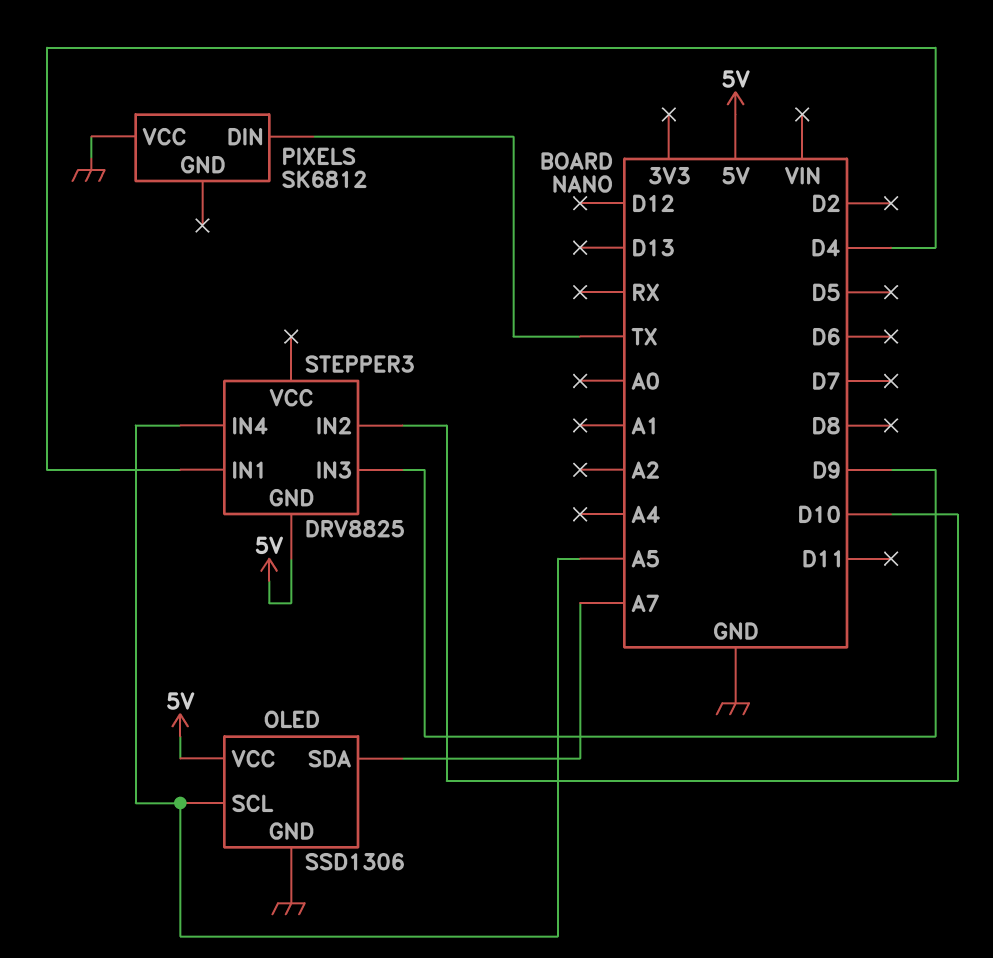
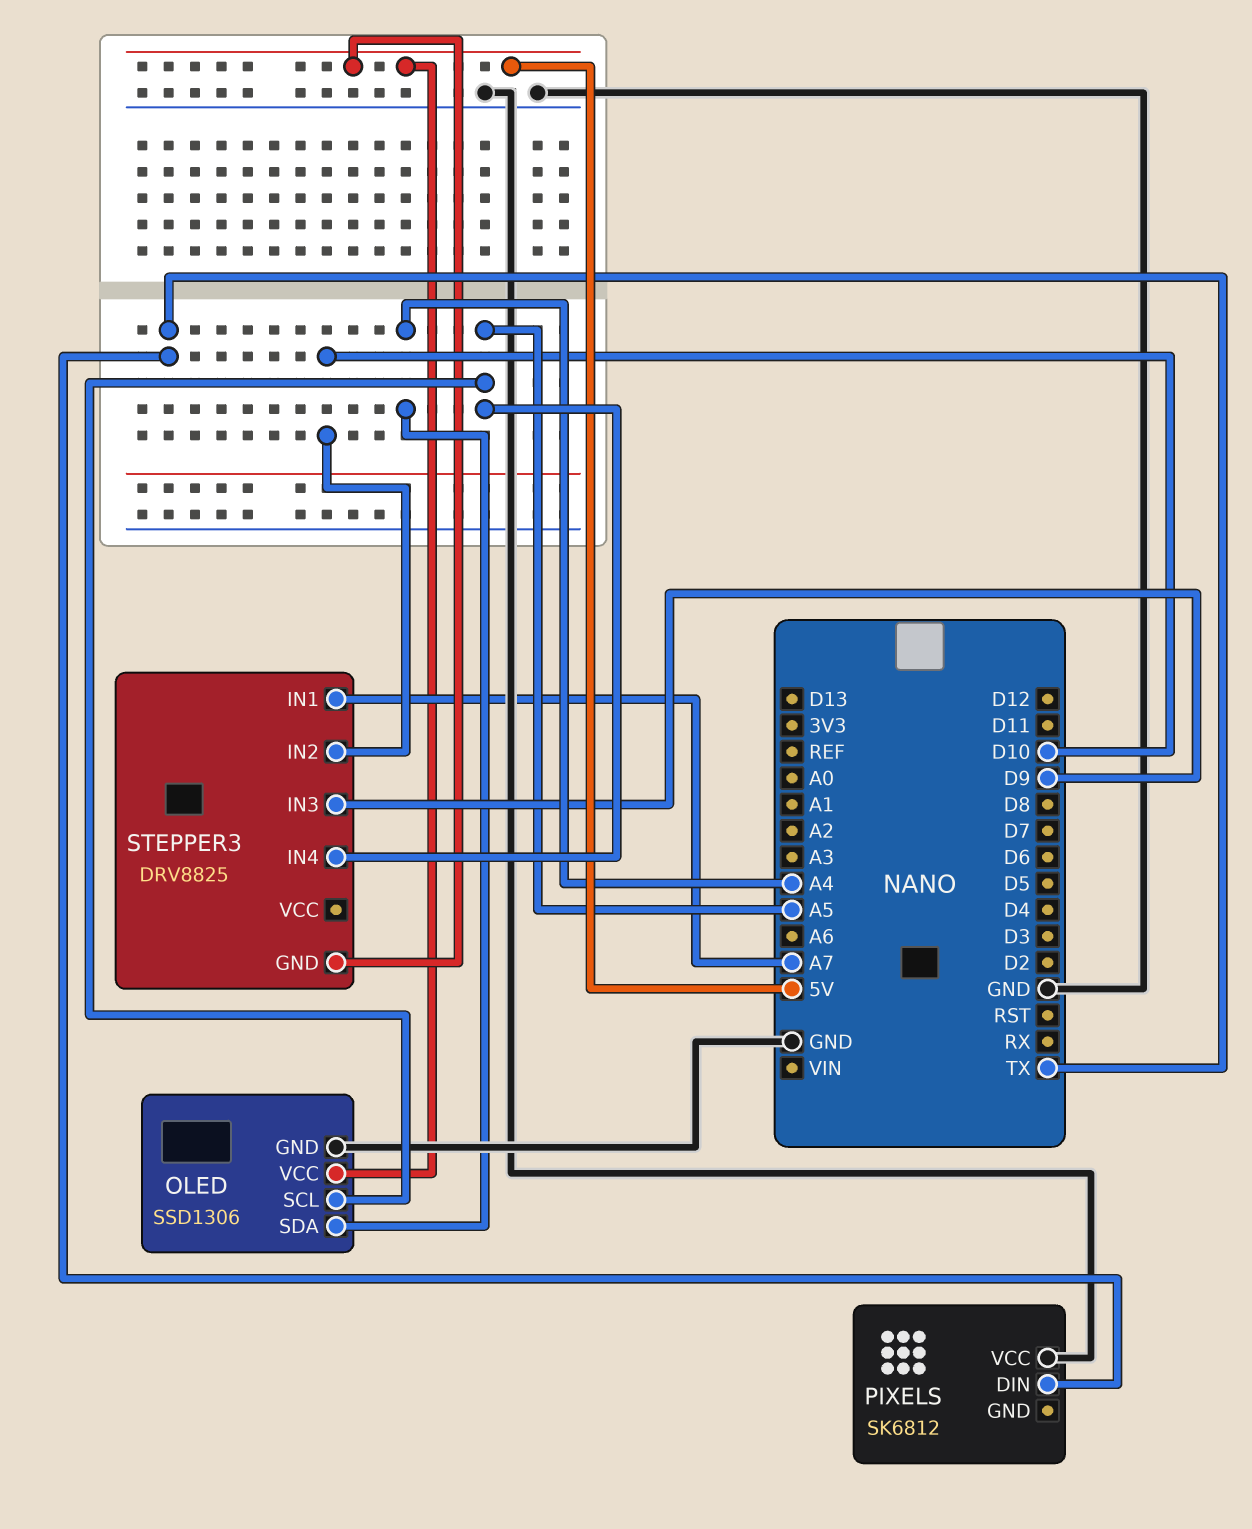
OLED pin SDA: A7 -> A4
STEPPER3 pin IN1: D4 -> A7

